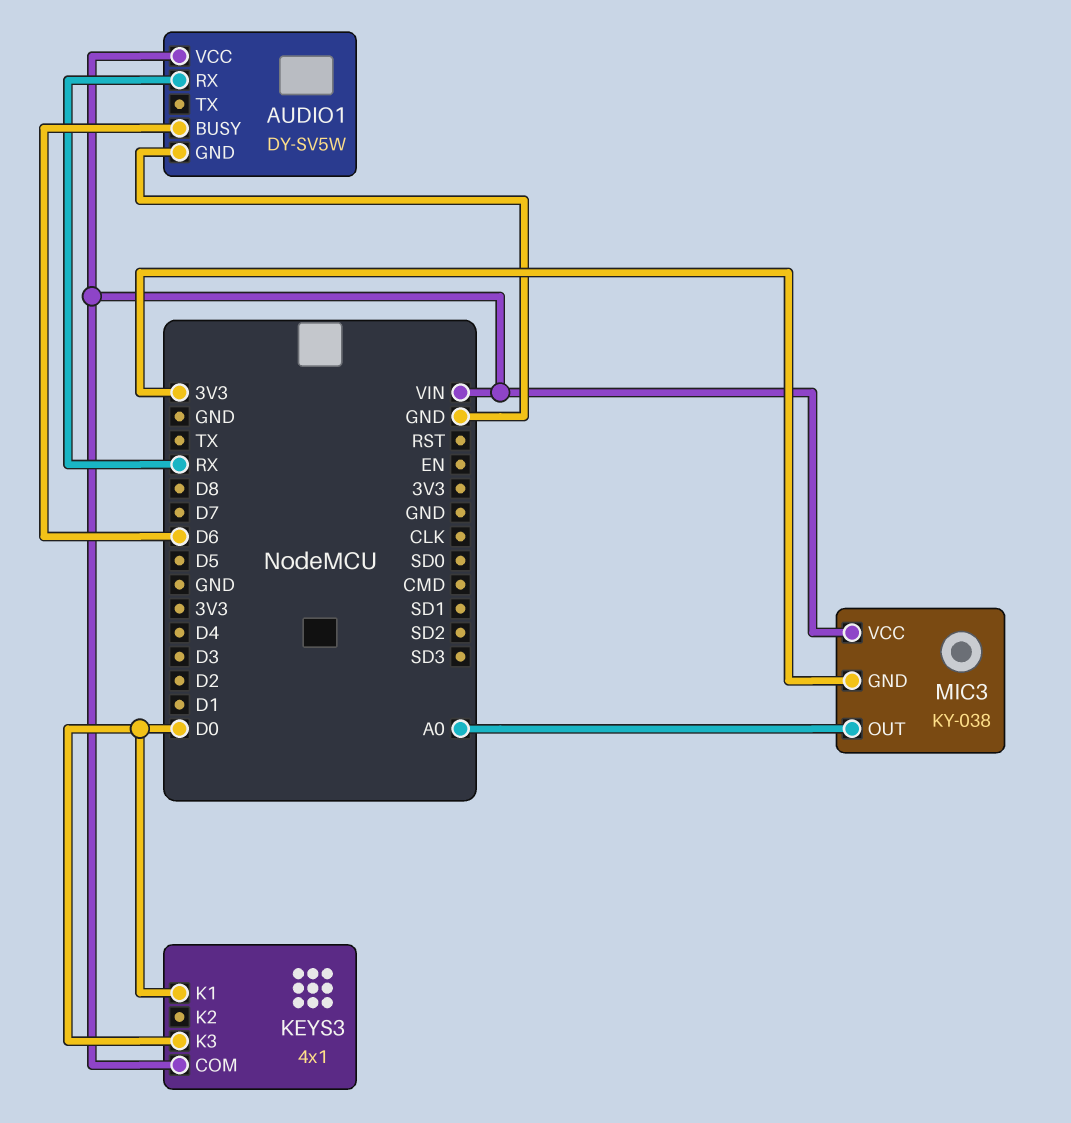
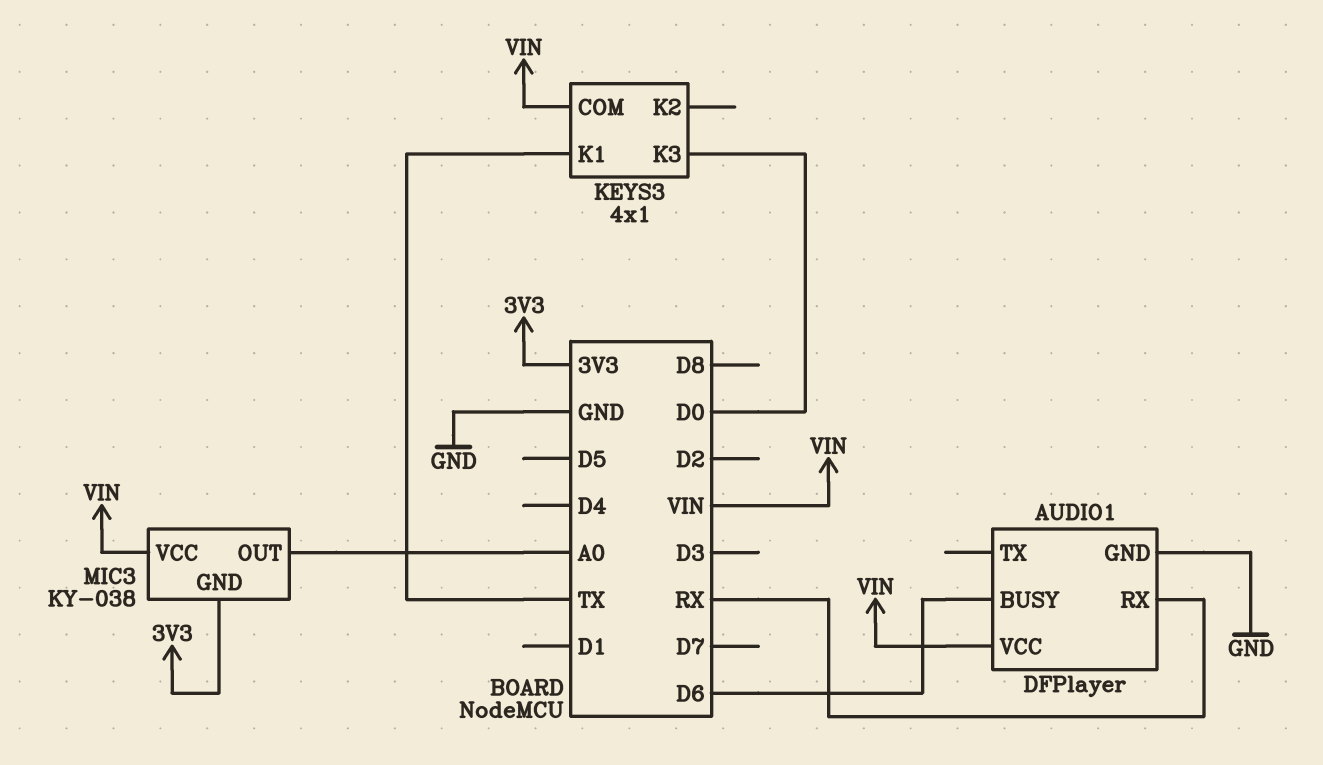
AUDIO1: DY-SV5W -> DFPlayer
KEYS3 pin K1: D0 -> TX

